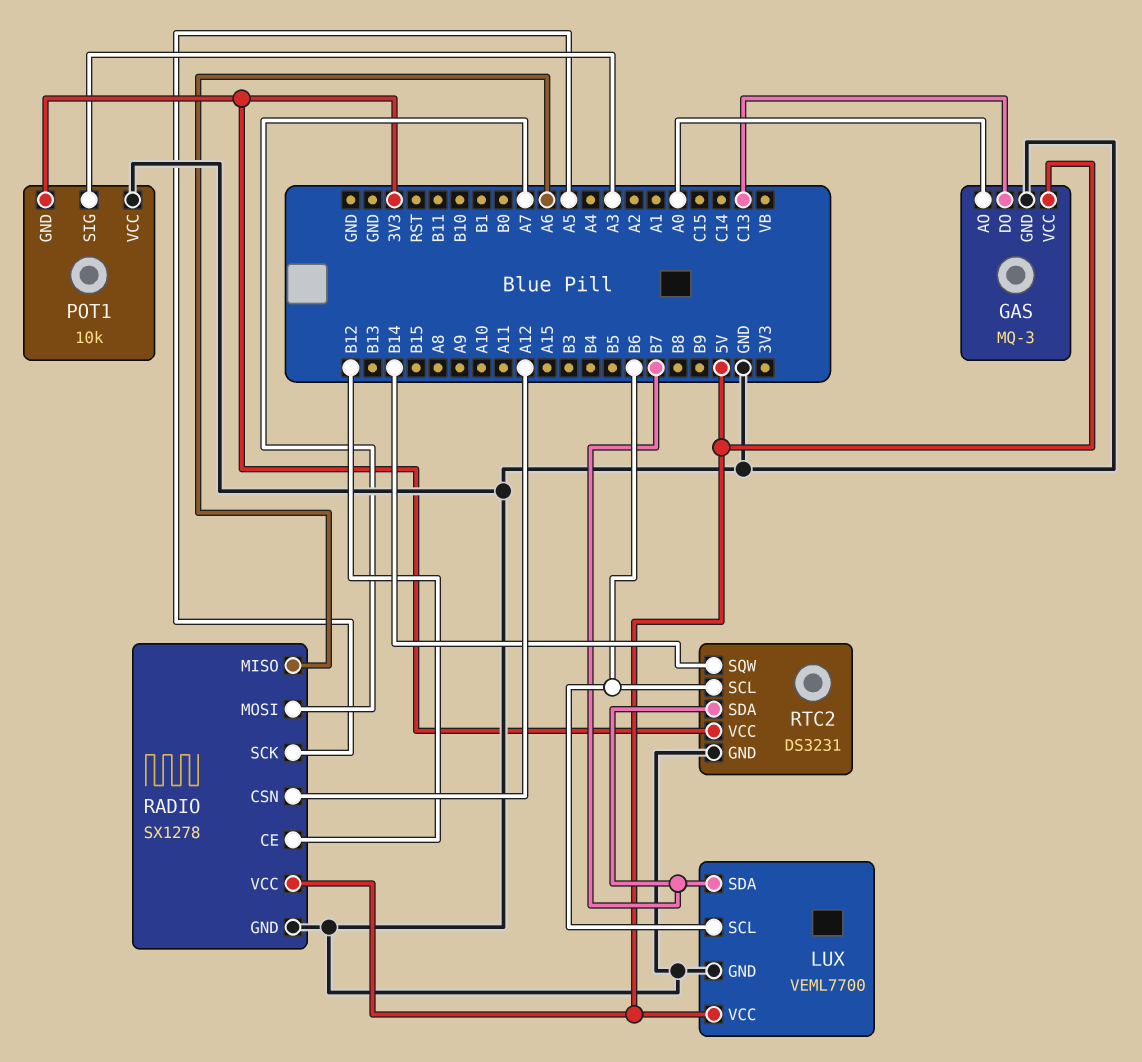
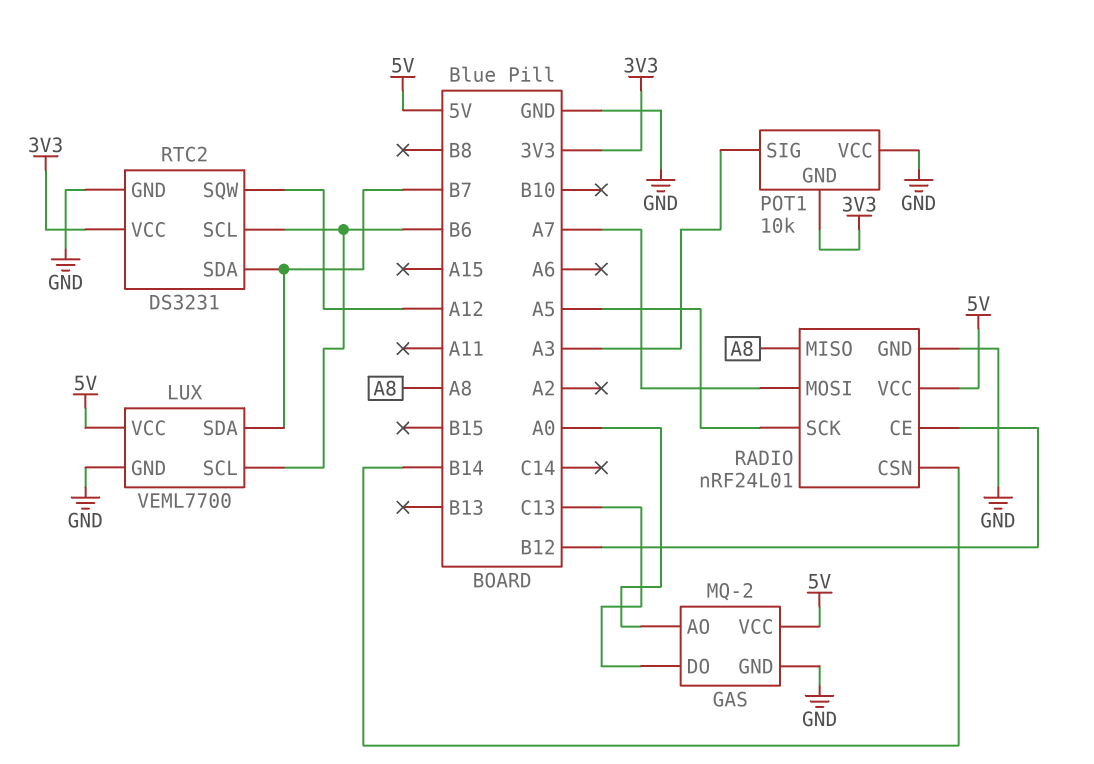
GAS: MQ-3 -> MQ-2
RADIO: SX1278 -> nRF24L01
RADIO pin CSN: A12 -> B14
RADIO pin MISO: A6 -> A8
RTC2 pin SQW: B14 -> A12

